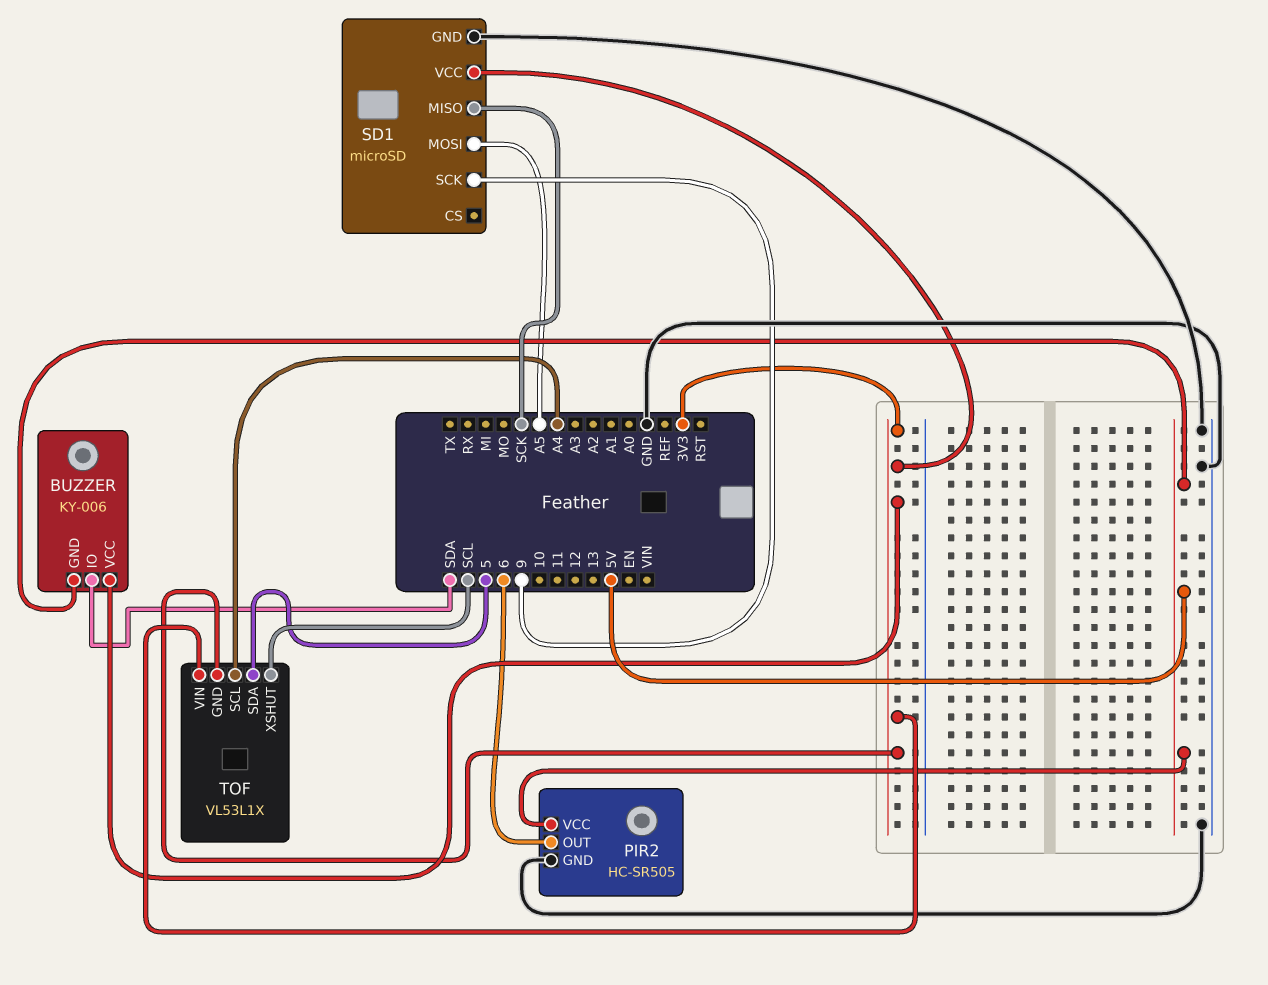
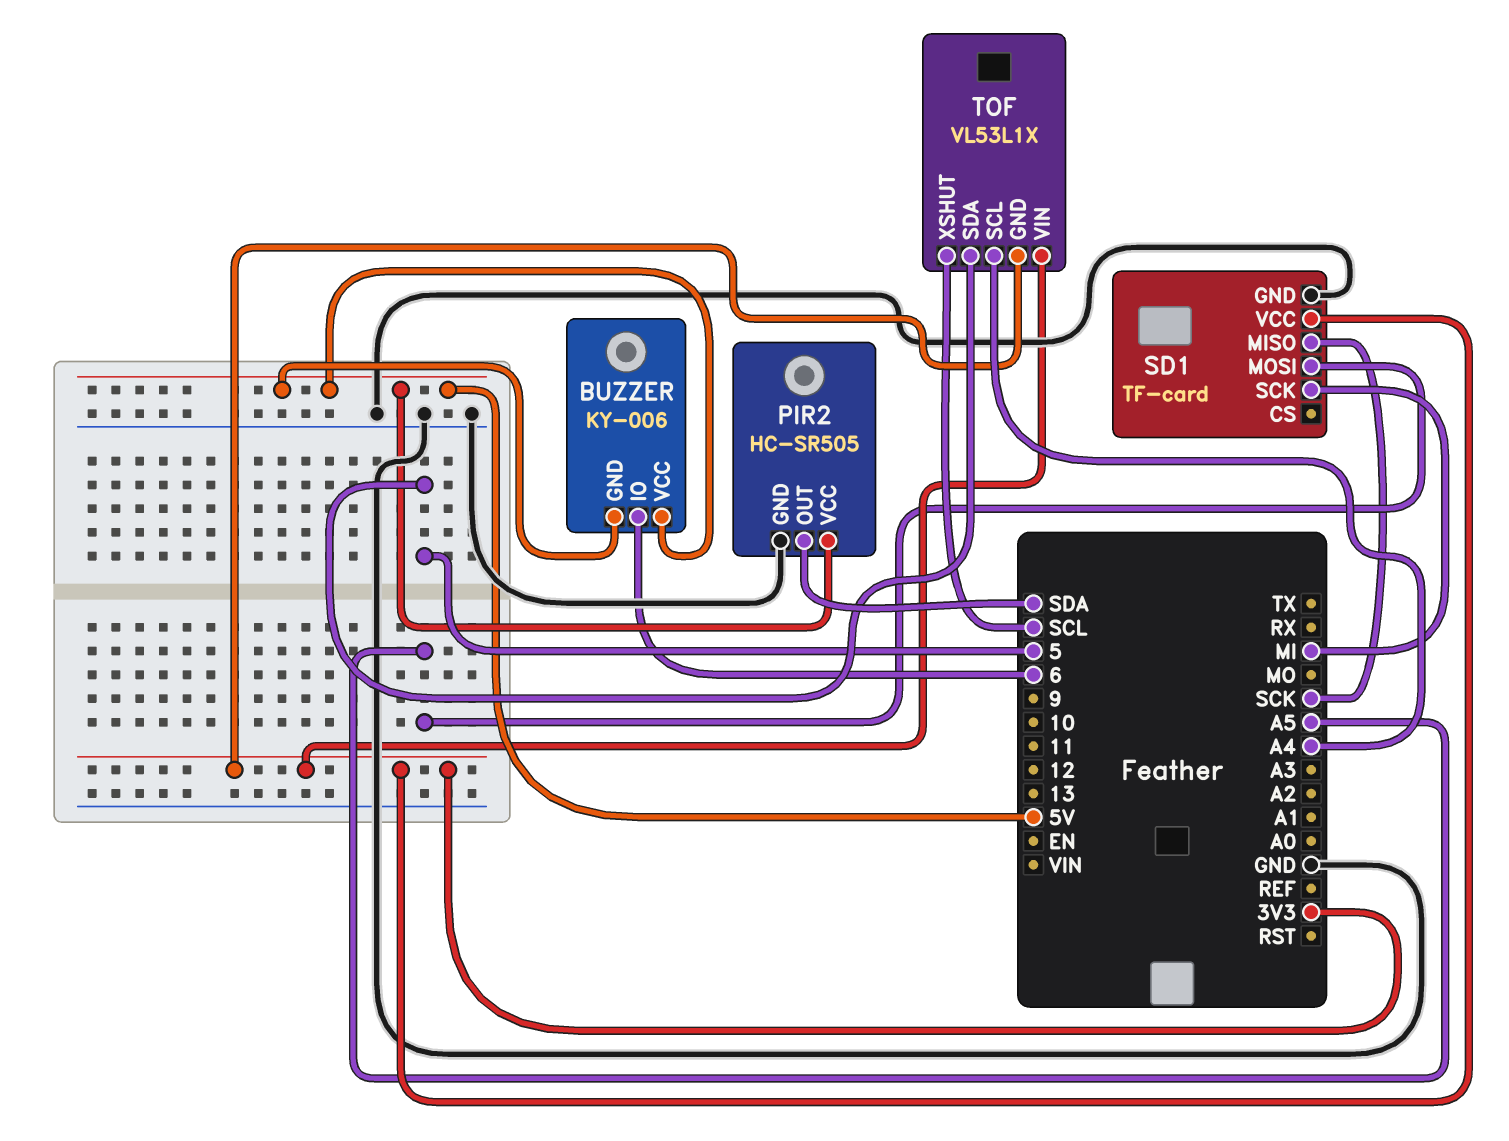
BUZZER pin IO: SDA -> 6
BUZZER pin VCC: 3V3 -> 5V
PIR2 pin OUT: 6 -> SDA
SD1: microSD -> TF-card
SD1 pin SCK: 9 -> MI

